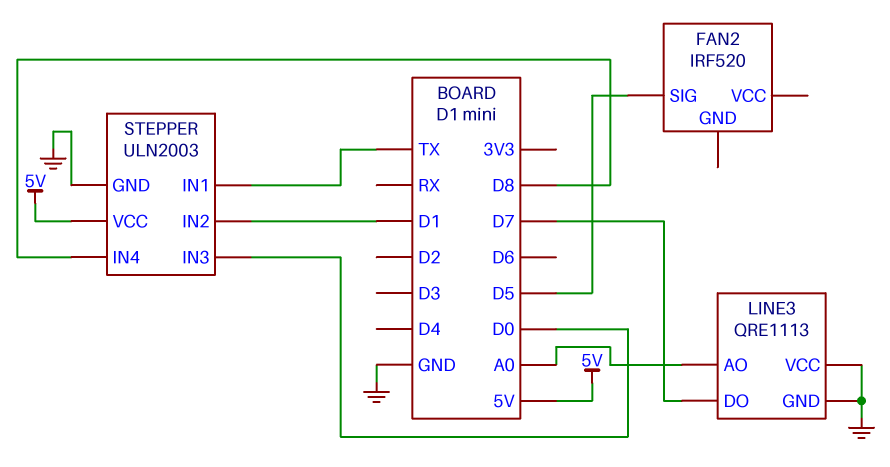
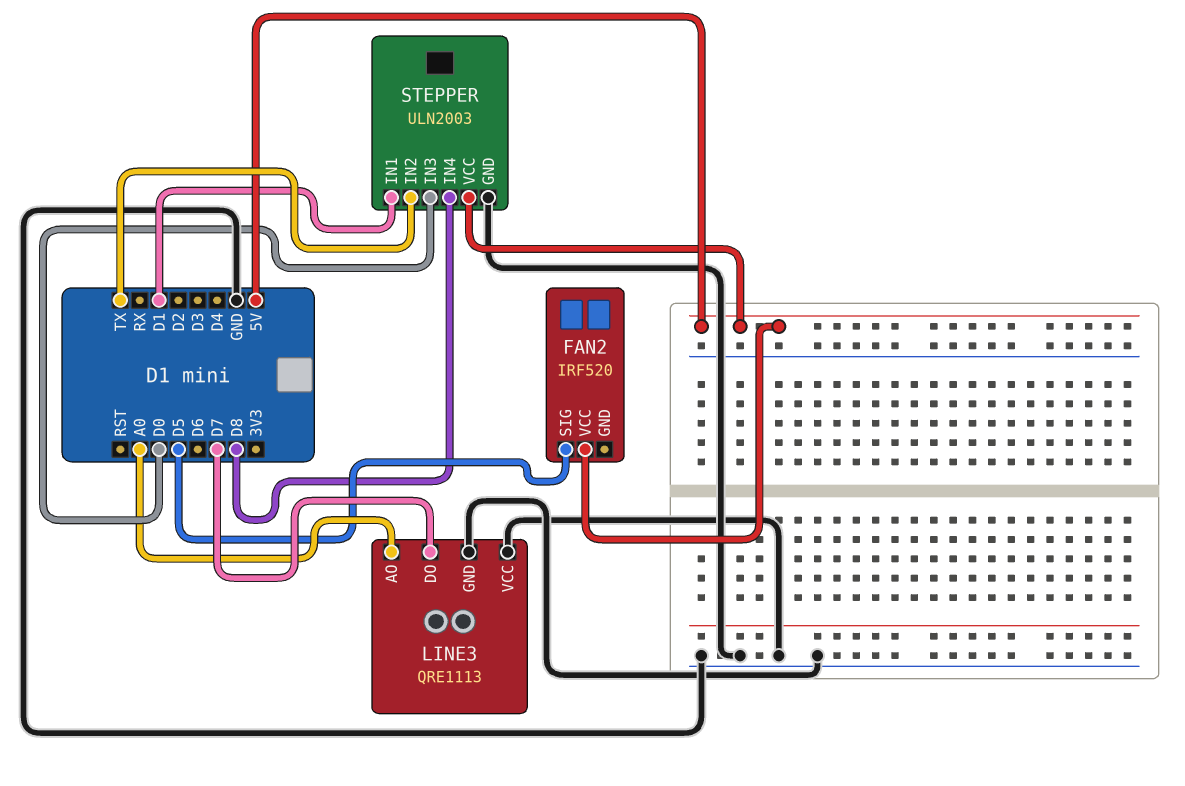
FAN2 pin VCC: none -> 5V
STEPPER pin IN1: TX -> D1
STEPPER pin IN2: D1 -> TX

